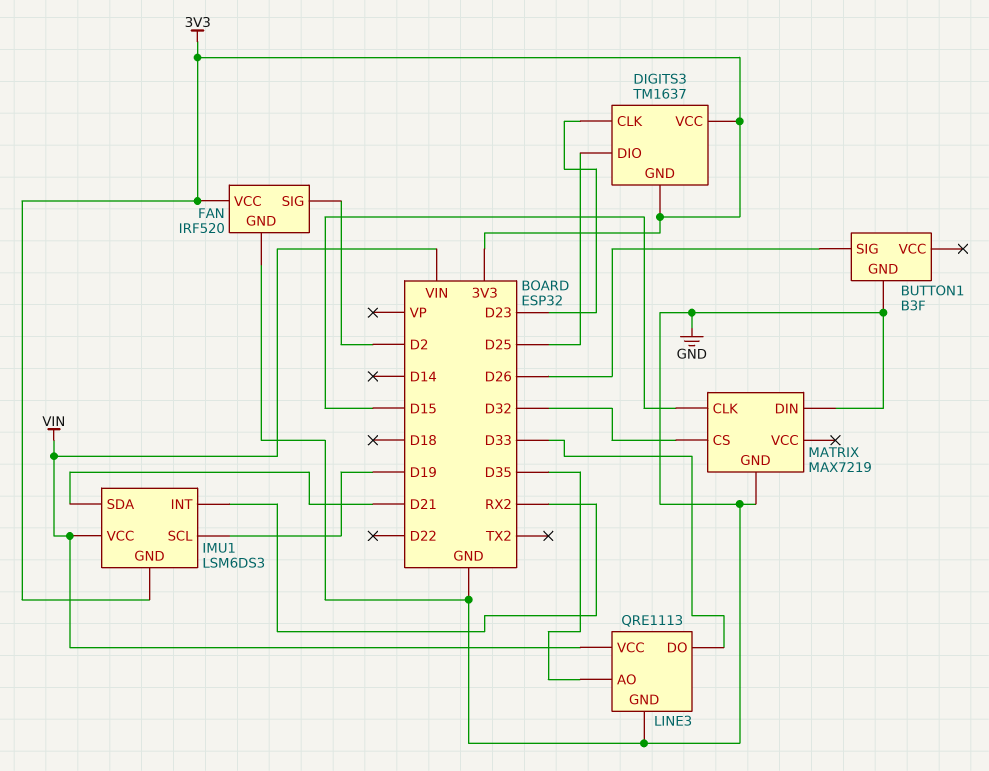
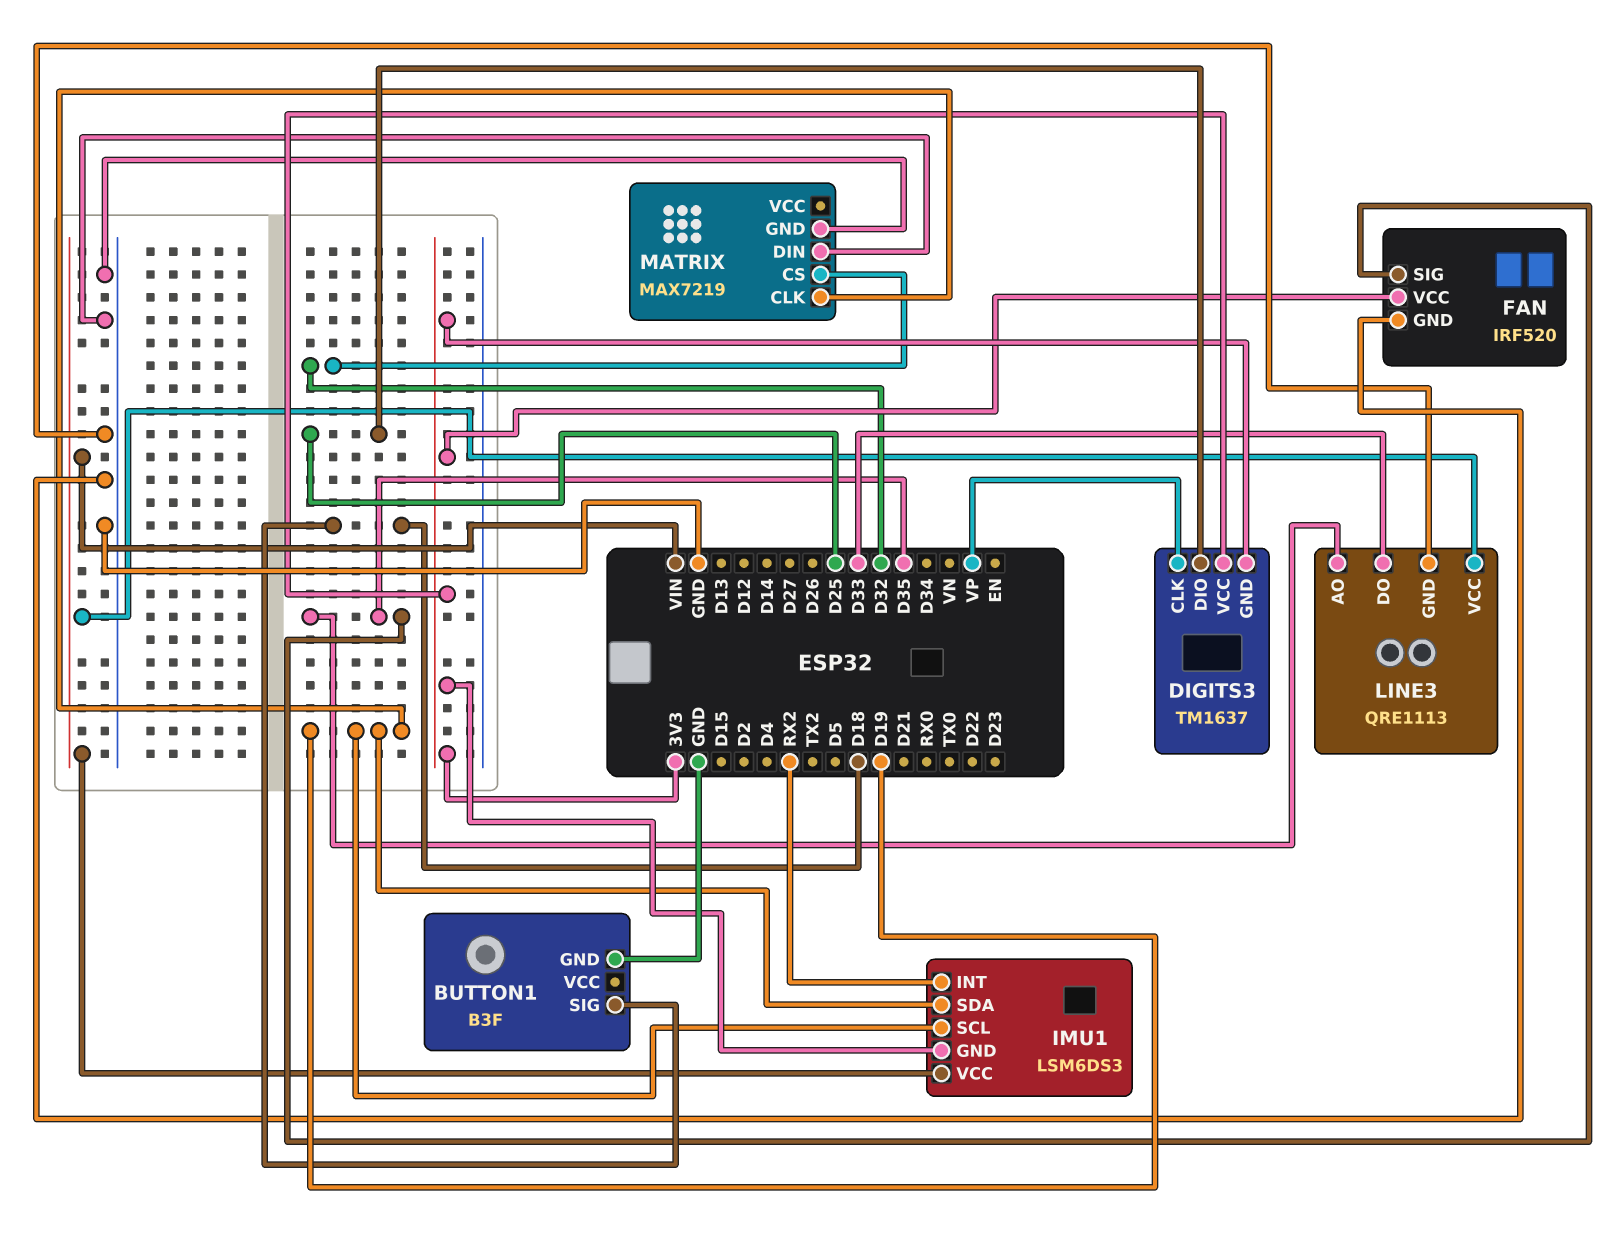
BUTTON1 pin SIG: D26 -> D18
DIGITS3 pin CLK: D23 -> VP
FAN pin SIG: D2 -> D35
IMU1 pin SDA: D21 -> D19
MATRIX pin CLK: D15 -> D19

